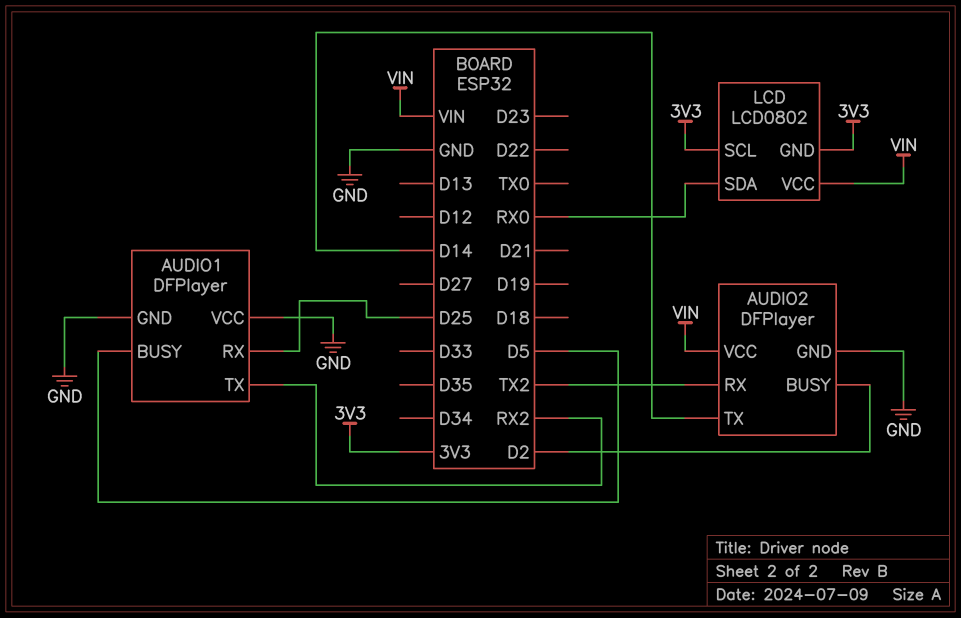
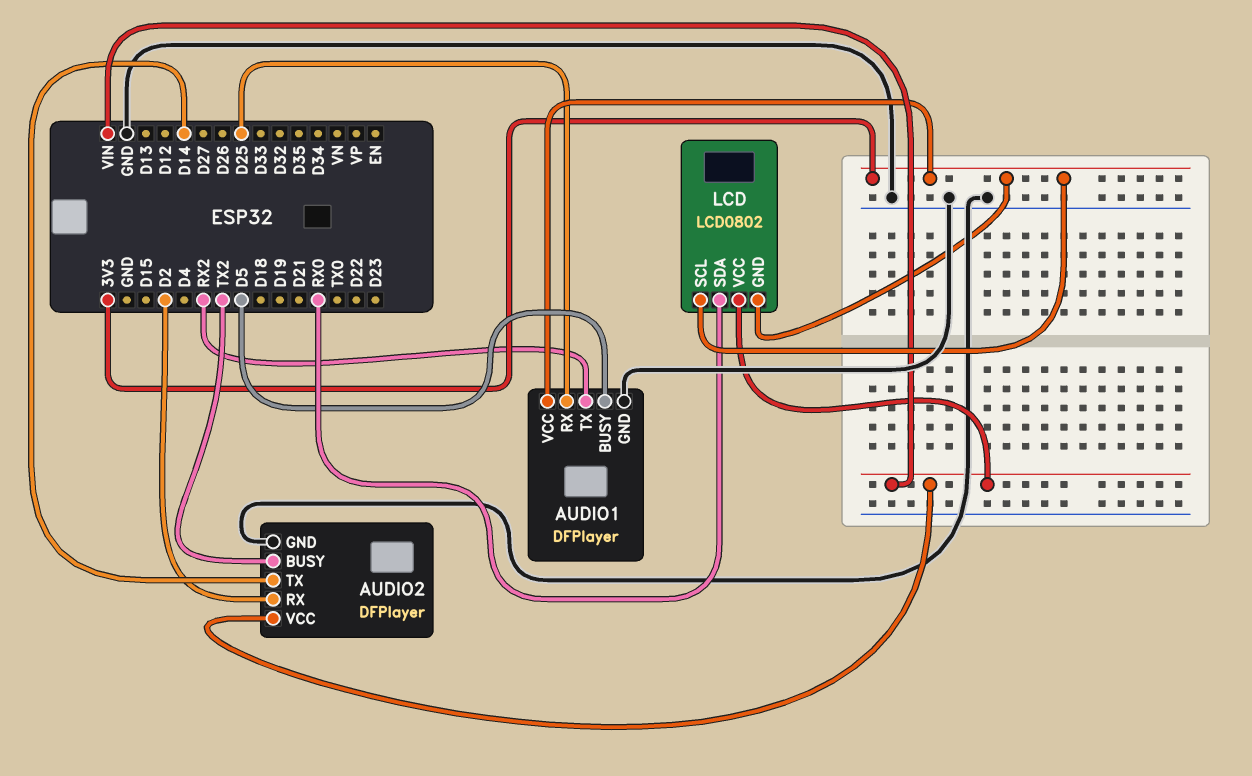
AUDIO1 pin VCC: GND -> 3V3
AUDIO2 pin BUSY: D2 -> TX2
AUDIO2 pin RX: TX2 -> D2

